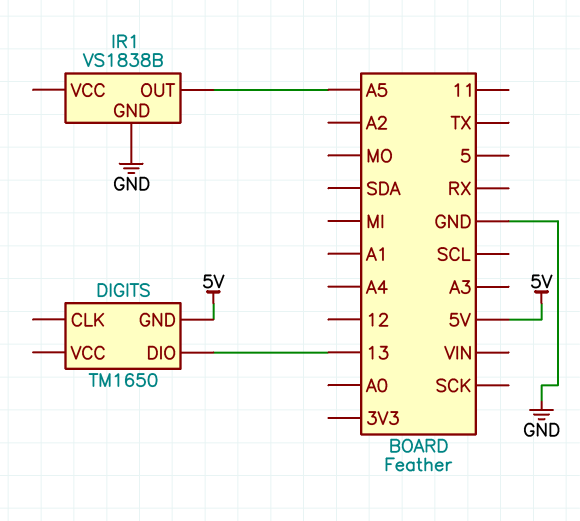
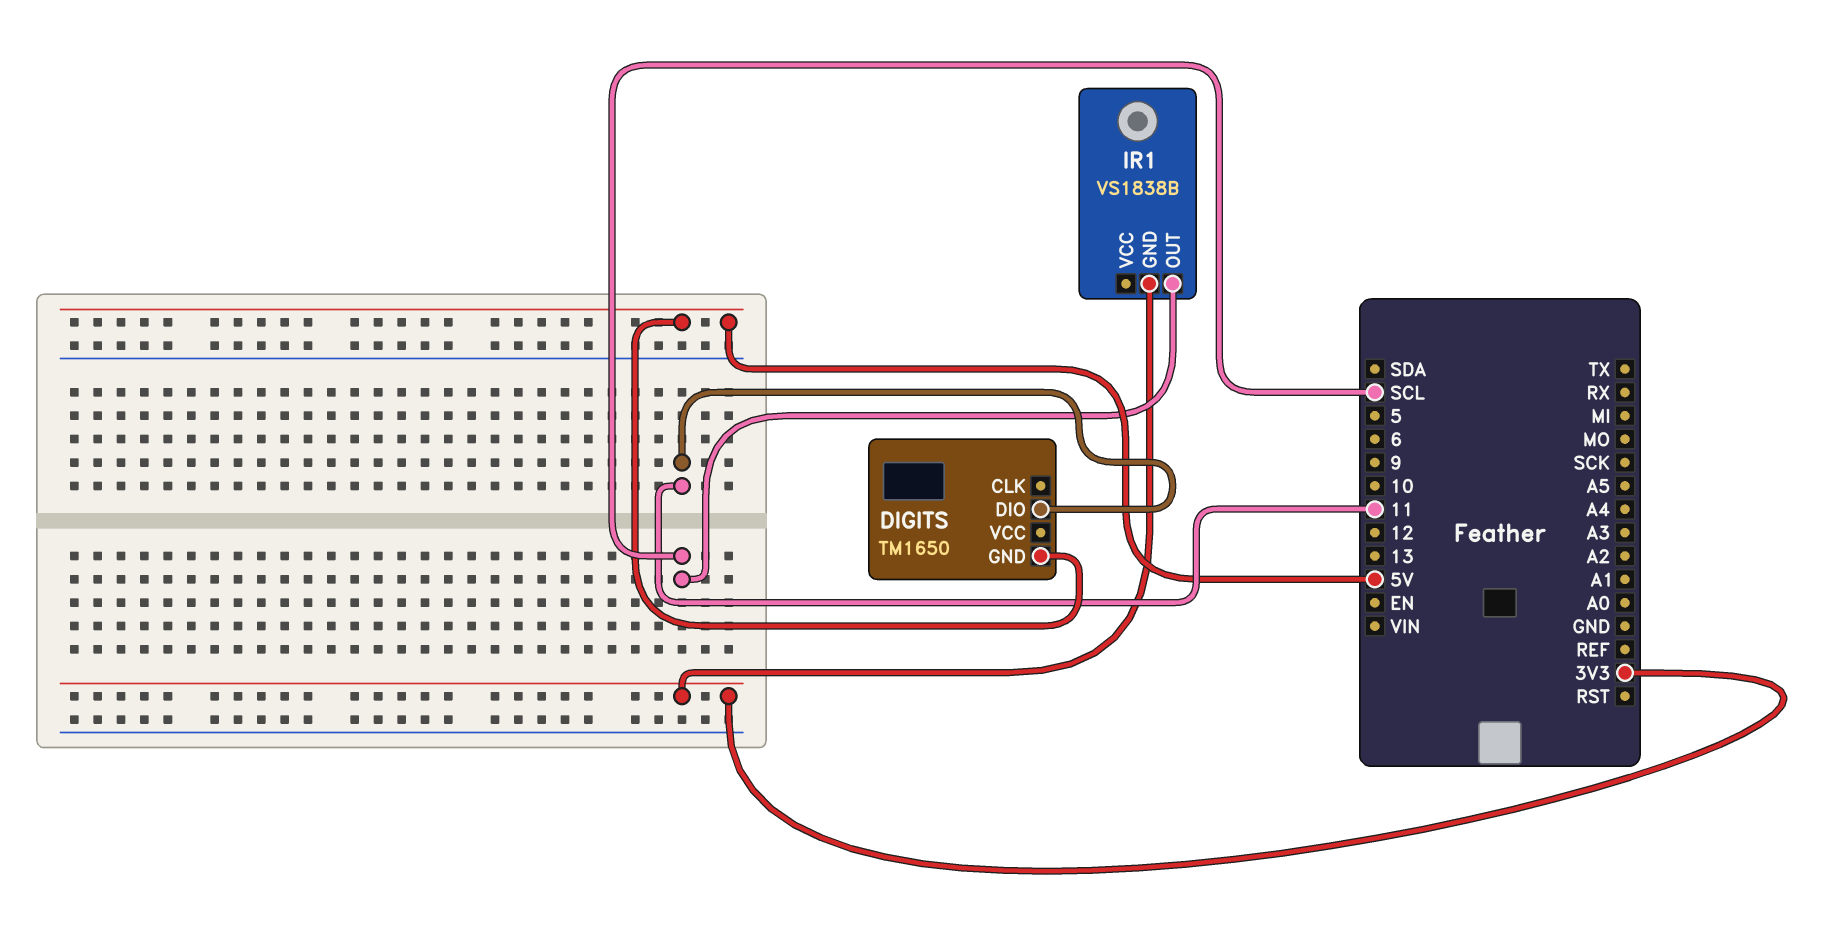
DIGITS pin DIO: 13 -> 11
IR1 pin GND: GND -> 3V3
IR1 pin OUT: A5 -> SCL

